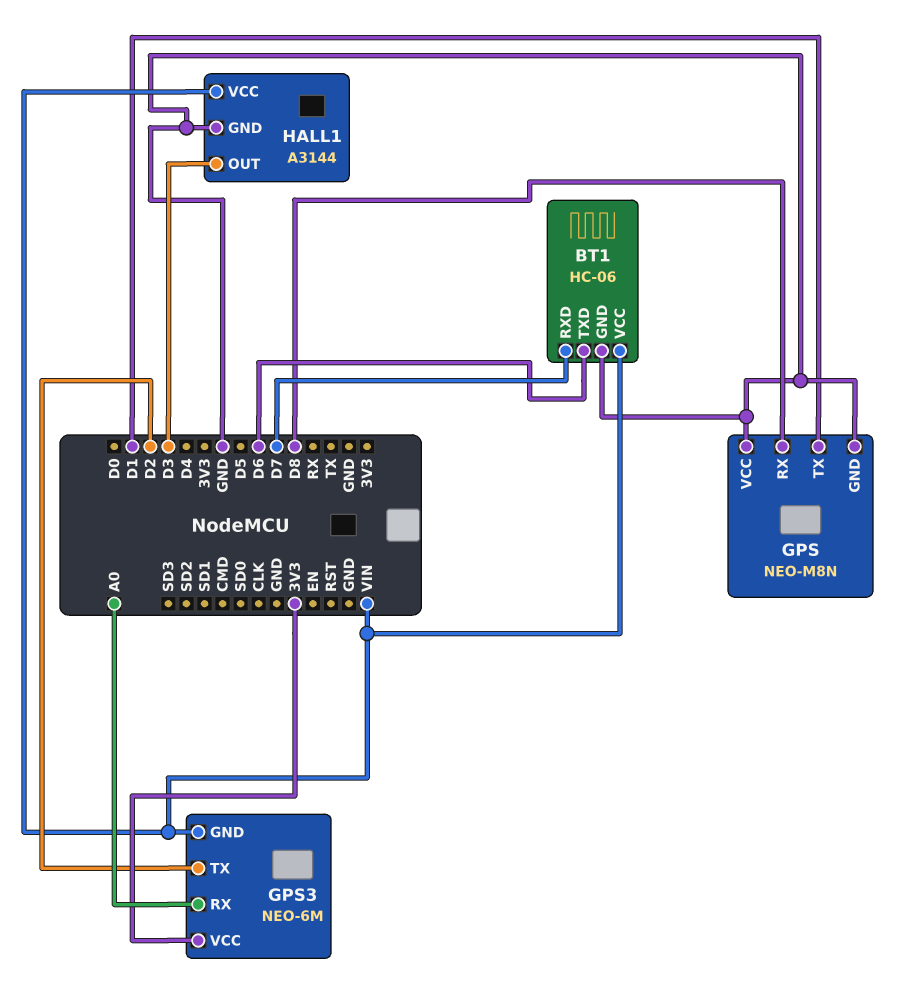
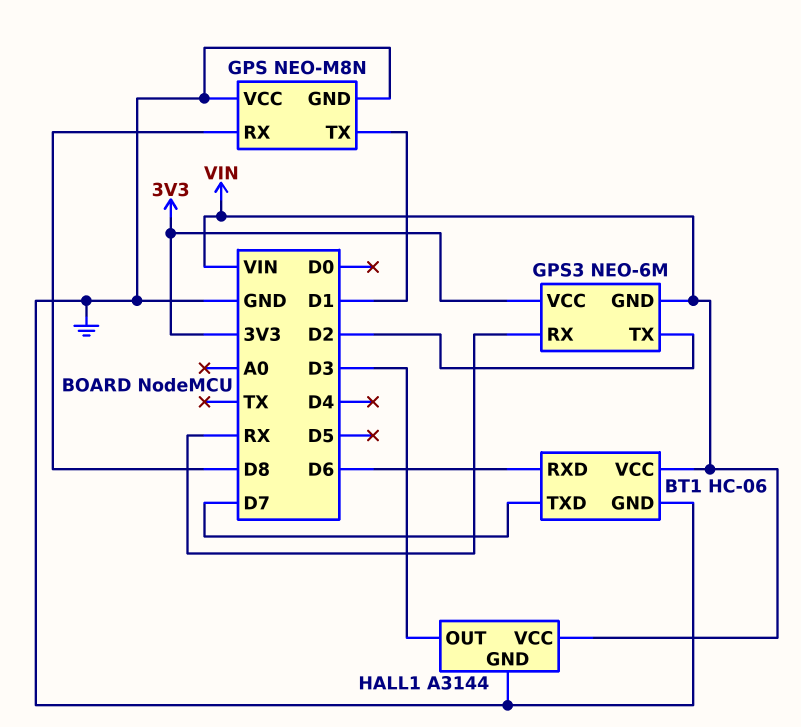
BT1 pin RXD: D7 -> D6
BT1 pin TXD: D6 -> D7
GPS3 pin RX: A0 -> RX

